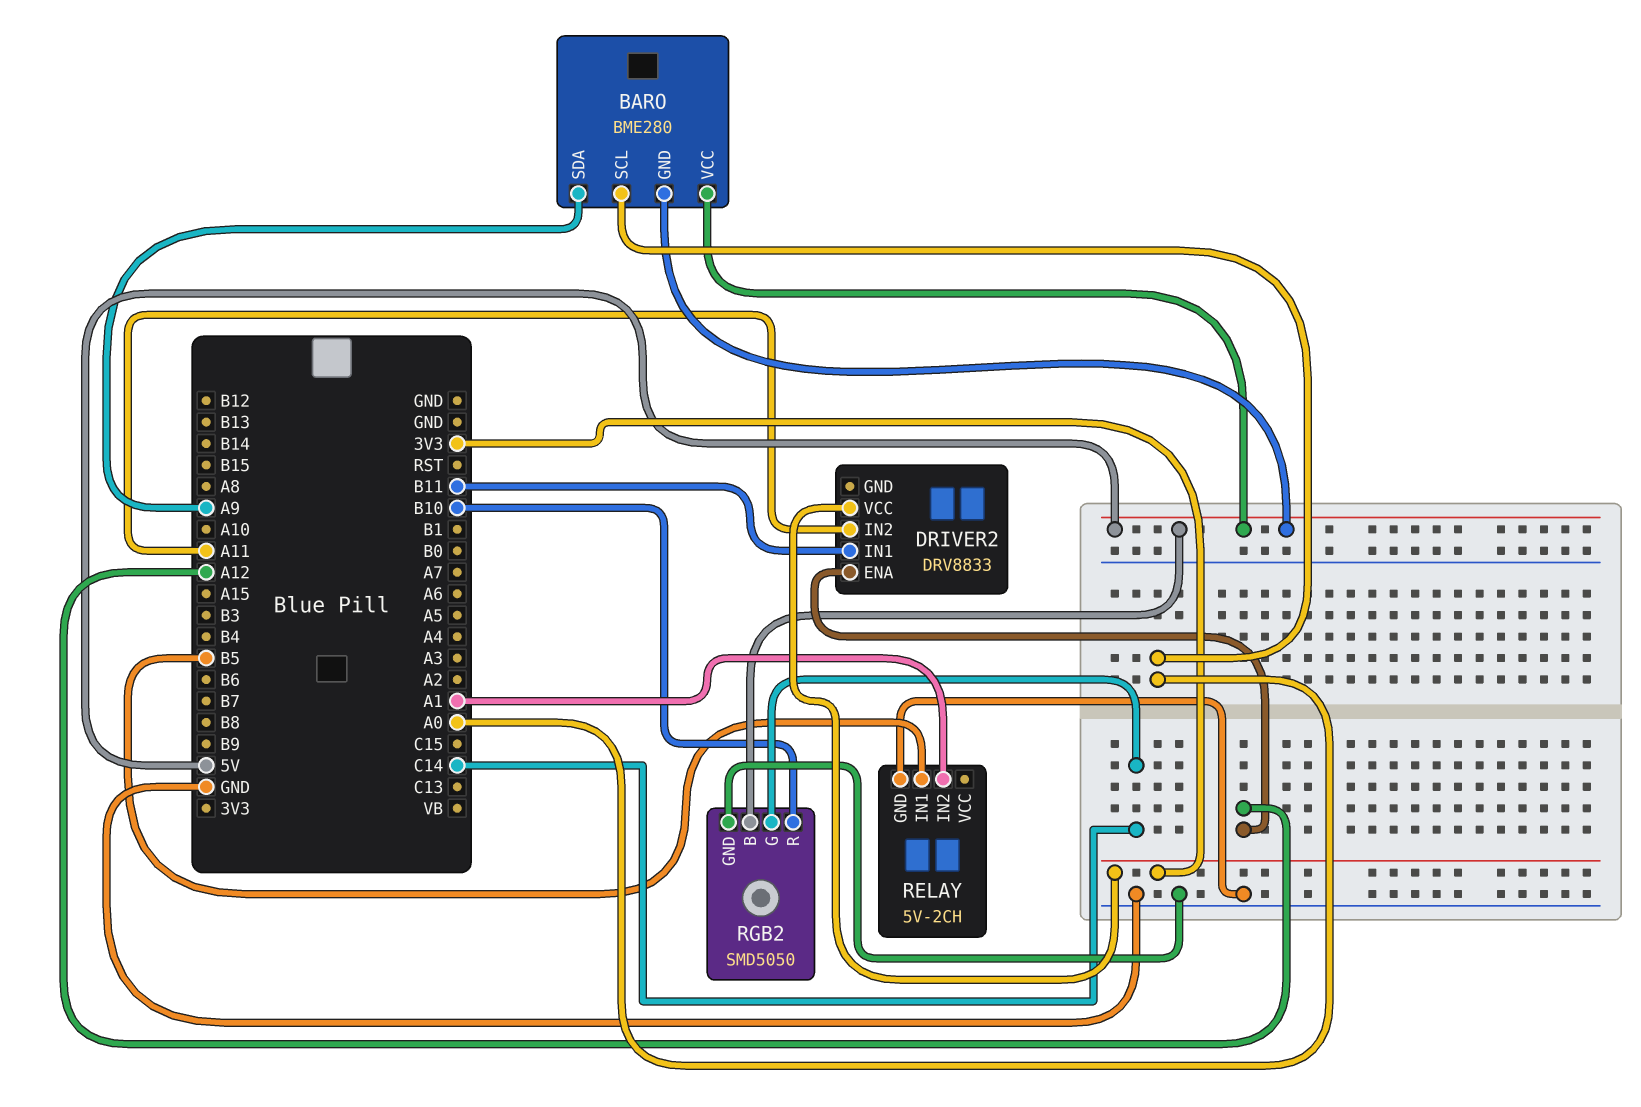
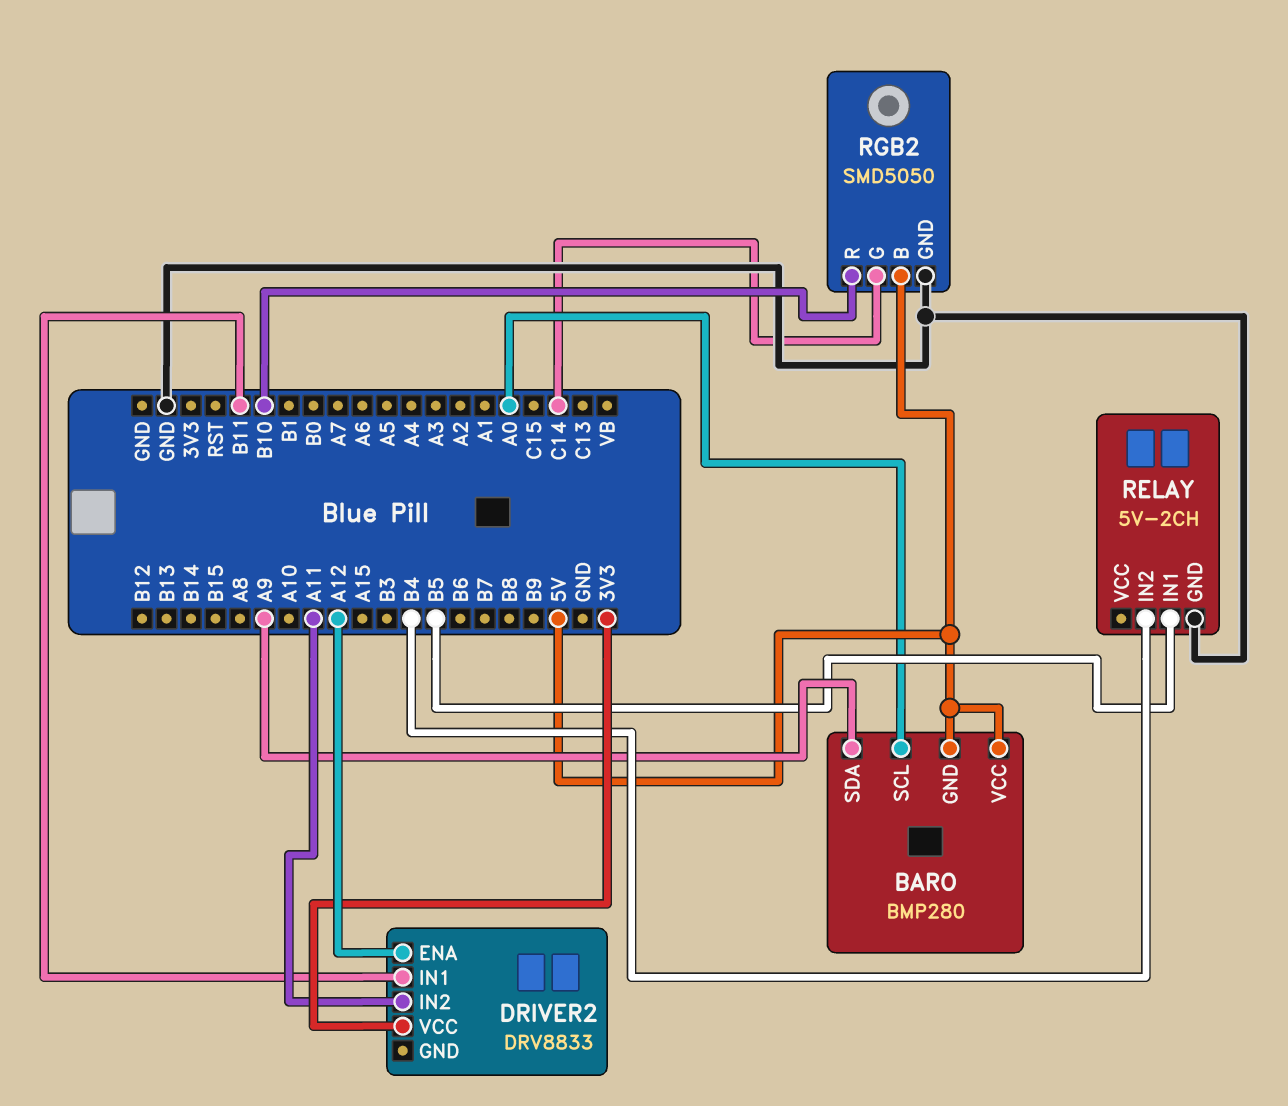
BARO: BME280 -> BMP280
RELAY pin IN2: A1 -> B4

